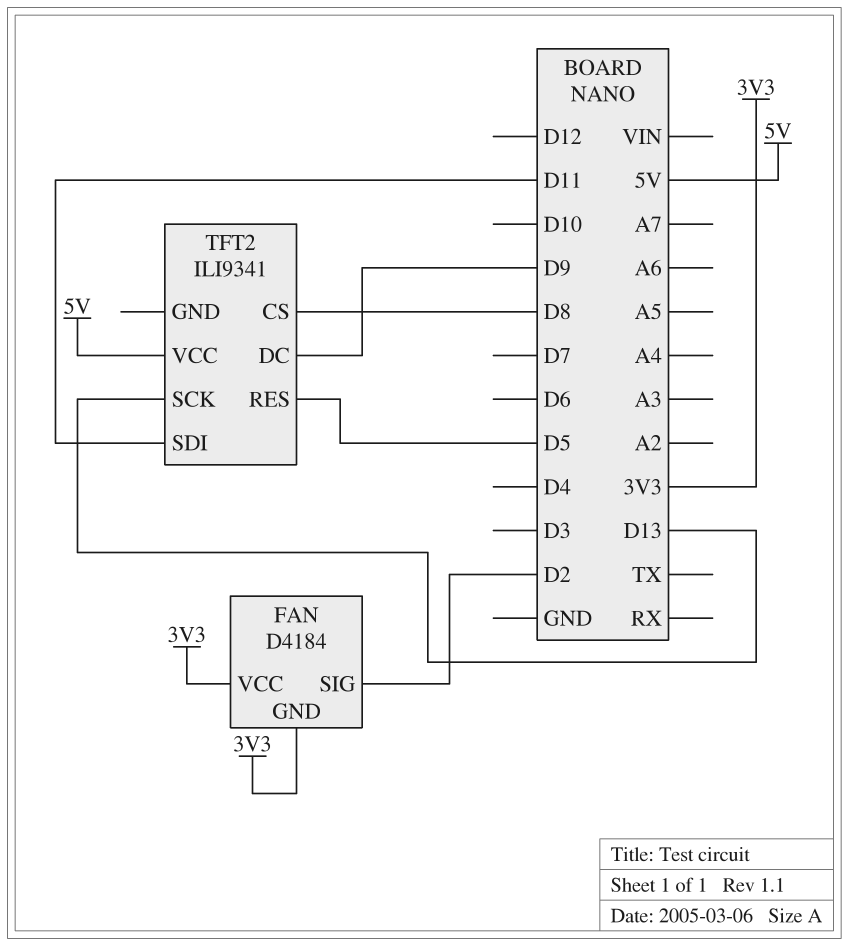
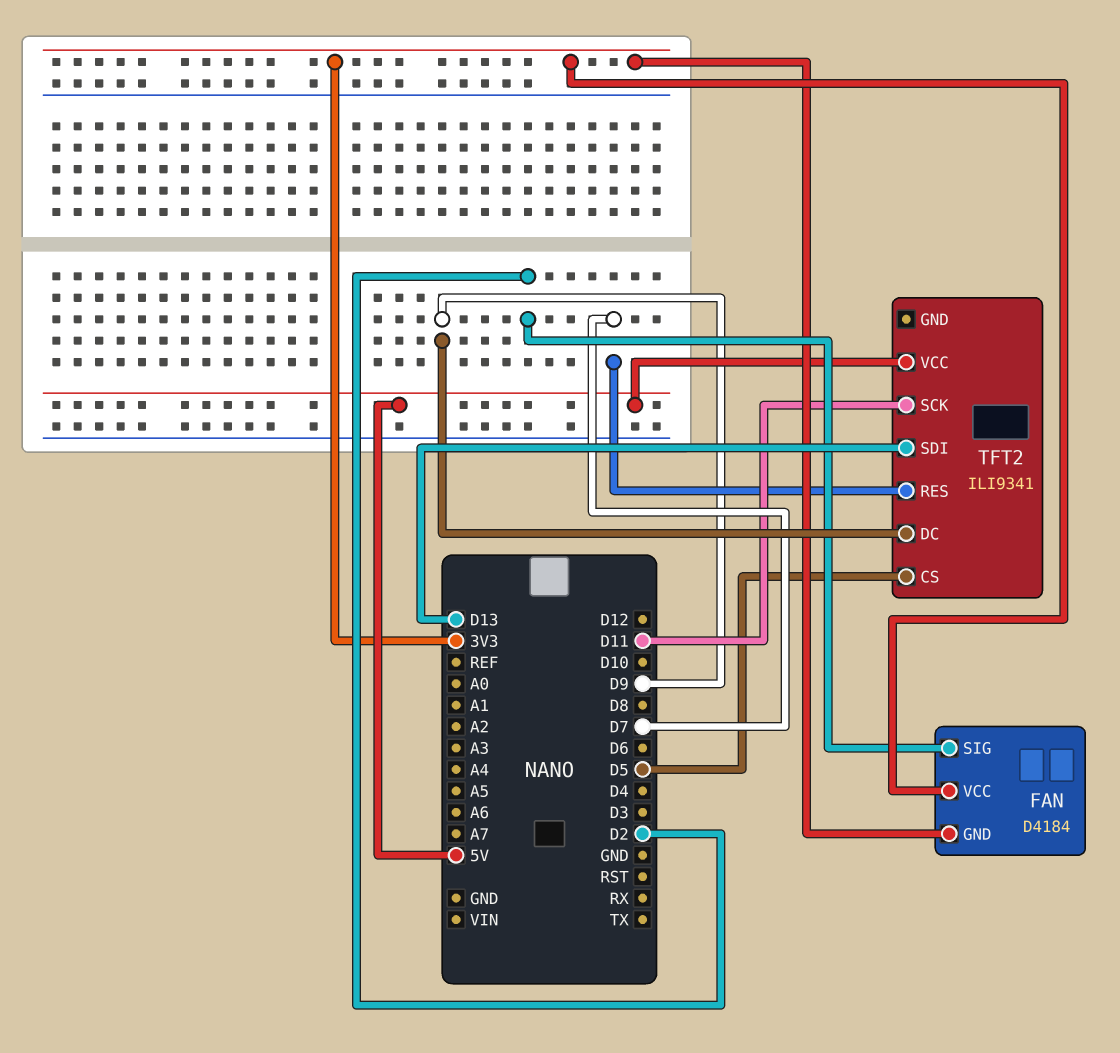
TFT2 pin CS: D8 -> D5
TFT2 pin RES: D5 -> D7
TFT2 pin SCK: D13 -> D11
TFT2 pin SDI: D11 -> D13

